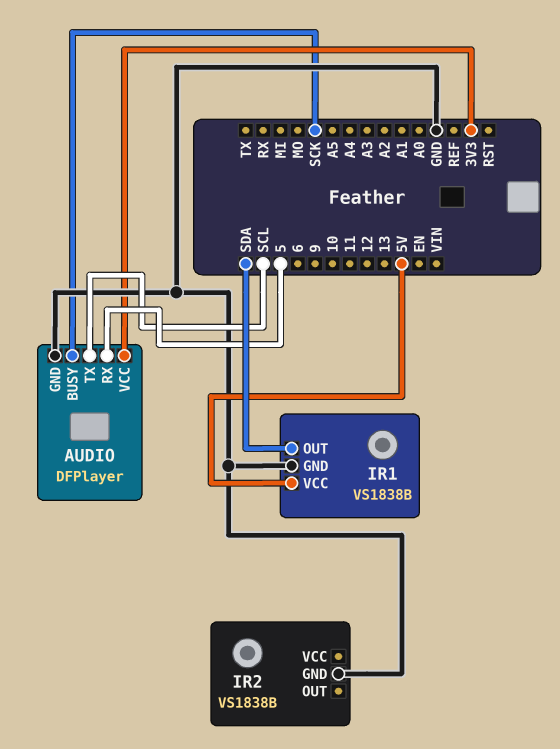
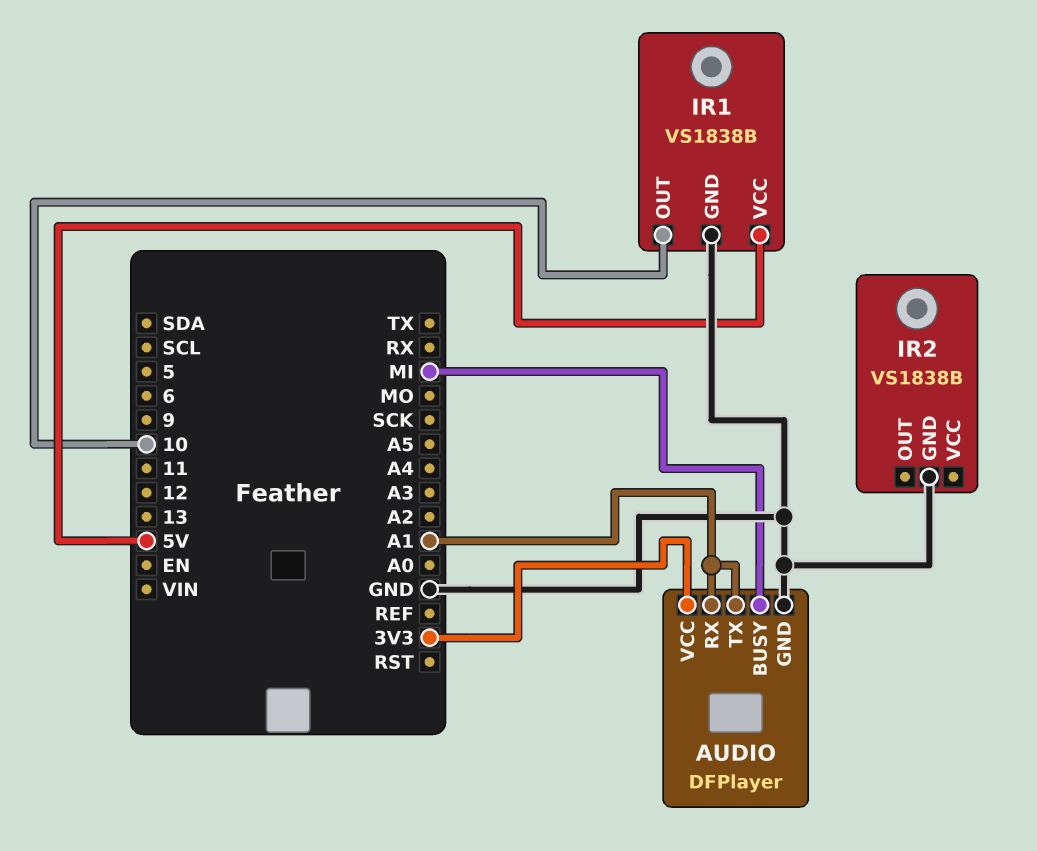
AUDIO pin BUSY: SCK -> MI
AUDIO pin RX: 5 -> A1
AUDIO pin TX: SCL -> A1
IR1 pin OUT: SDA -> 10

